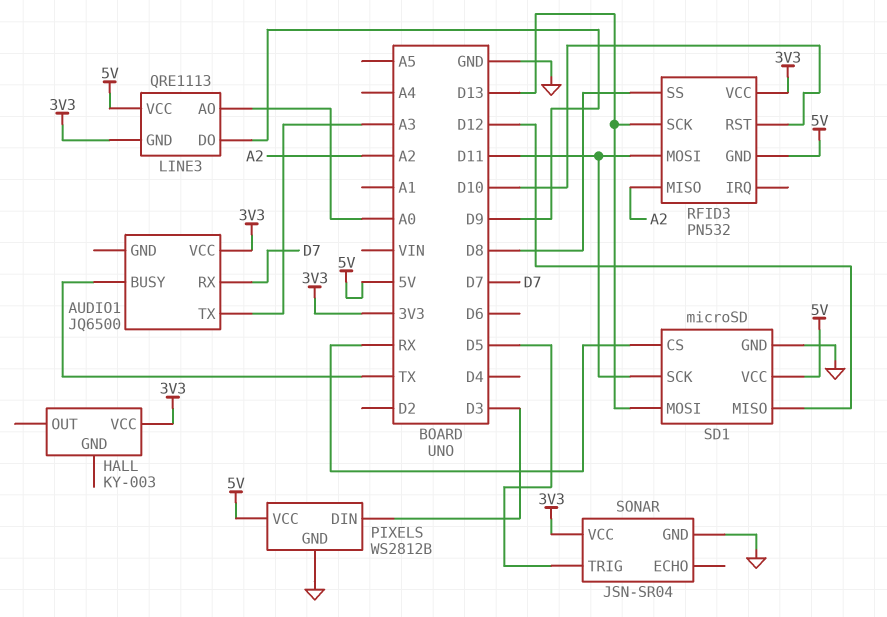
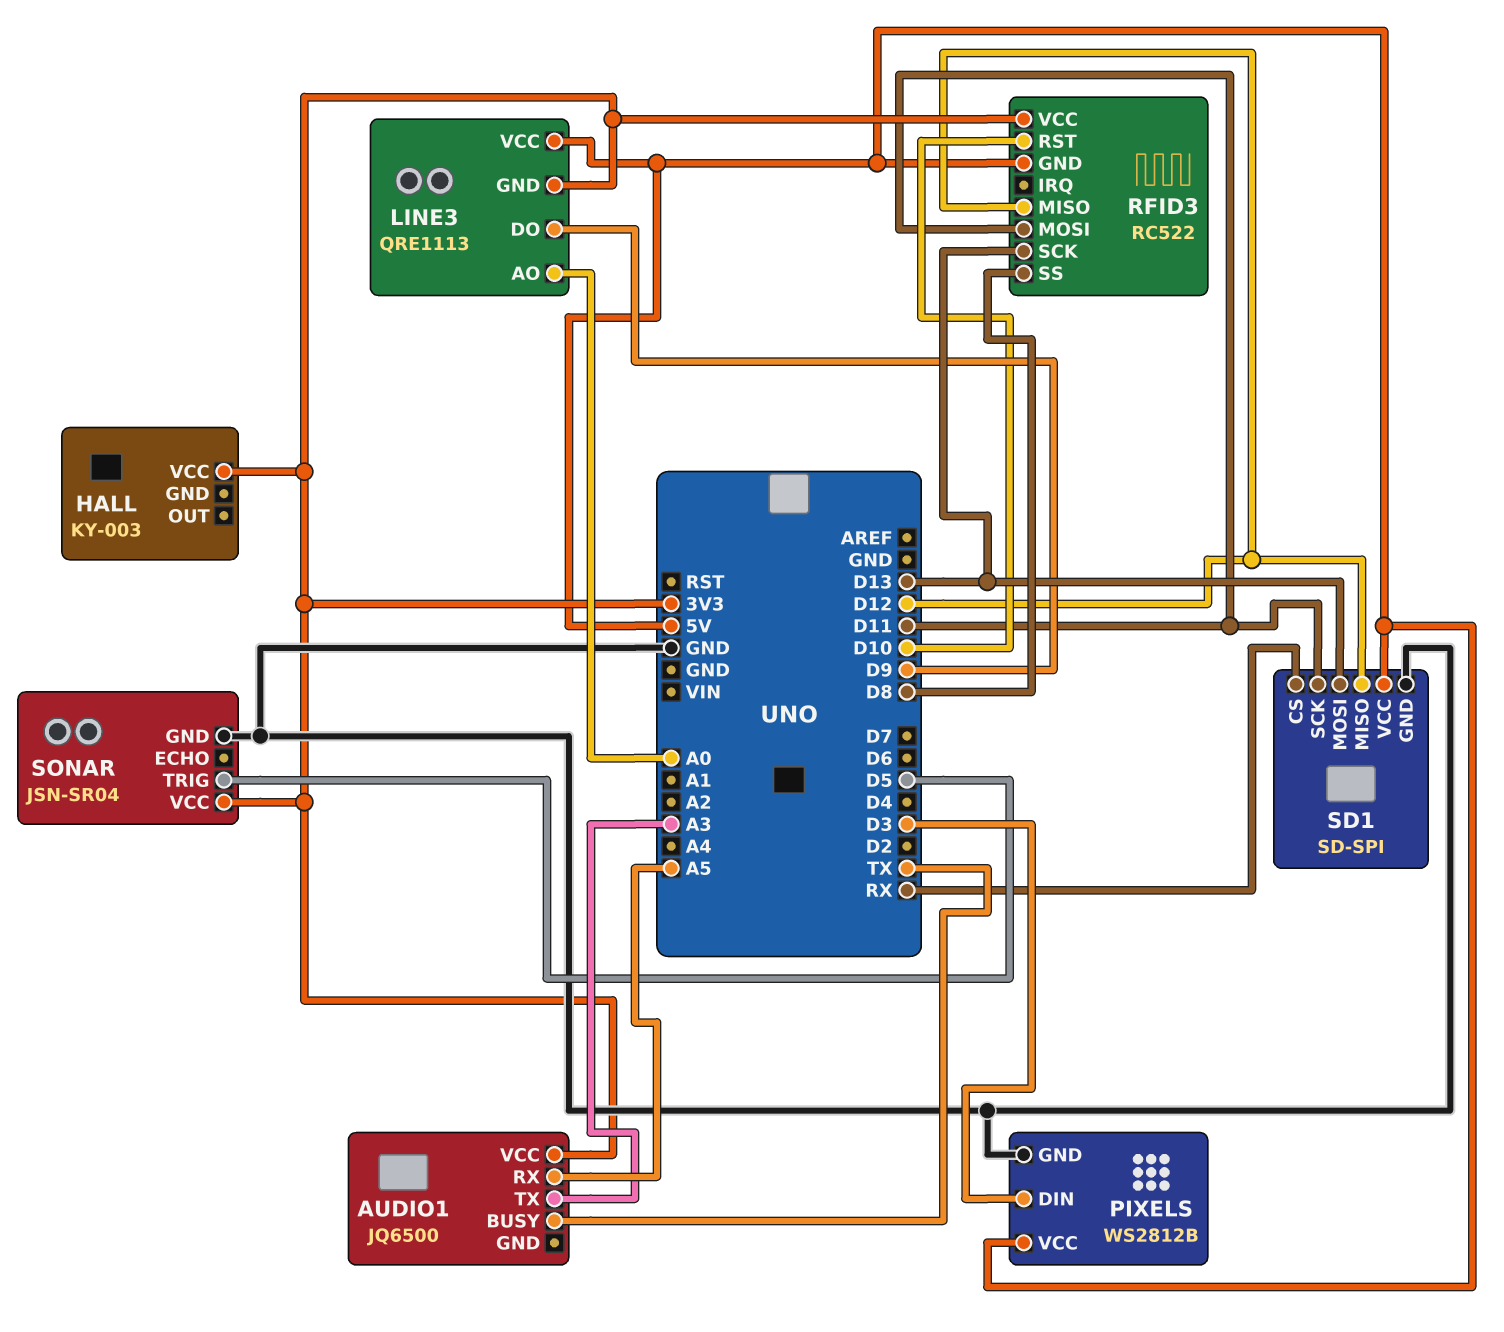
AUDIO1 pin RX: D7 -> A5
RFID3: PN532 -> RC522
RFID3 pin MISO: A2 -> D12
SD1: microSD -> SD-SPI

